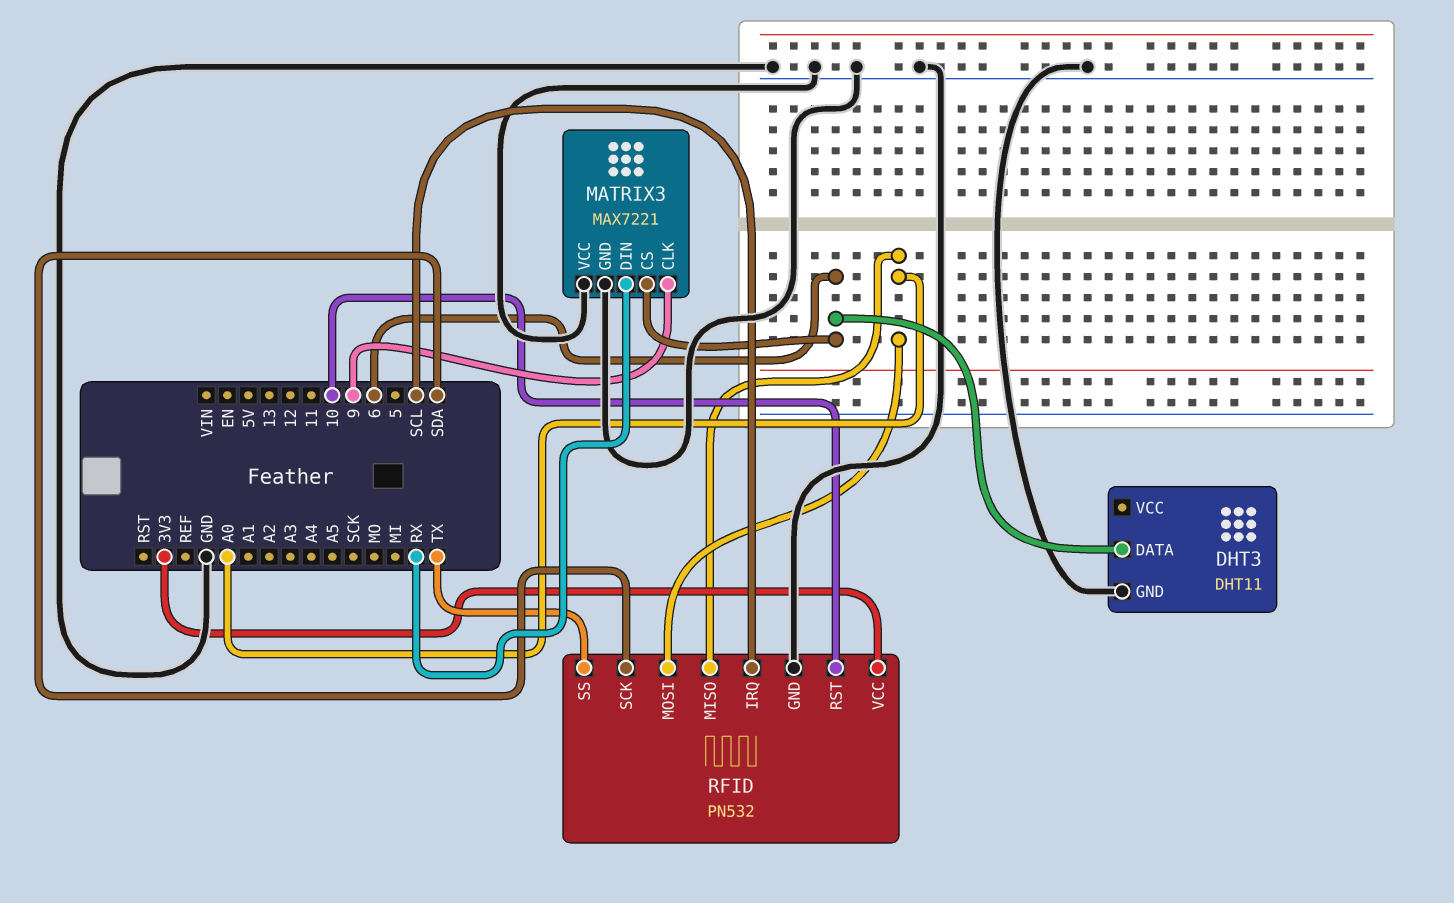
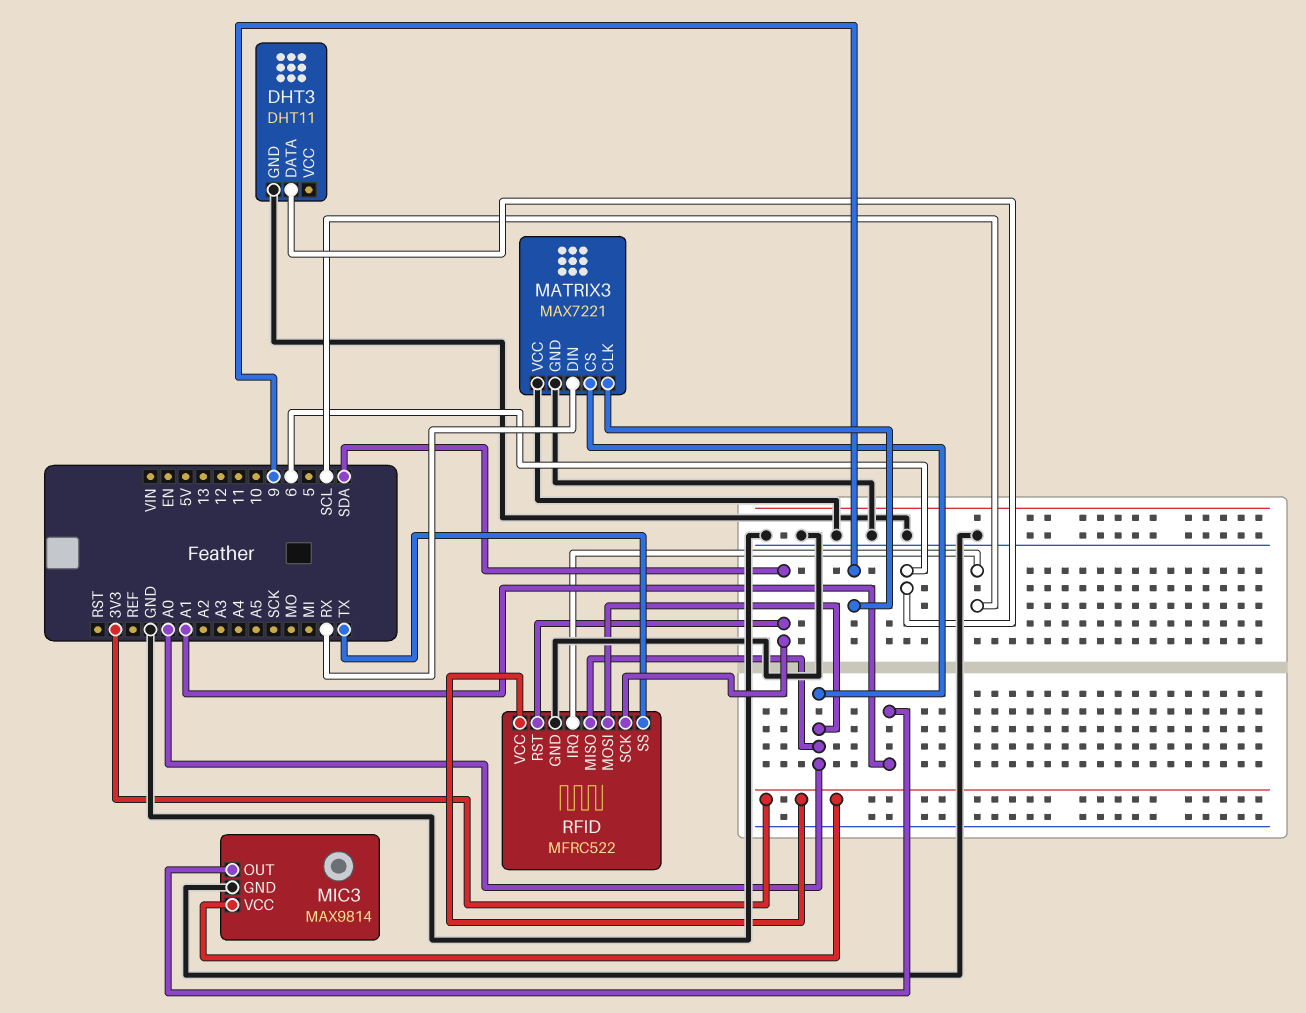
MATRIX3 pin CS: 6 -> A0
MIC3: none -> MAX9814
MIC3 pin GND: none -> GND
MIC3 pin OUT: none -> A1
MIC3 pin VCC: none -> 3V3
RFID: PN532 -> MFRC522
RFID pin RST: 10 -> SDA

